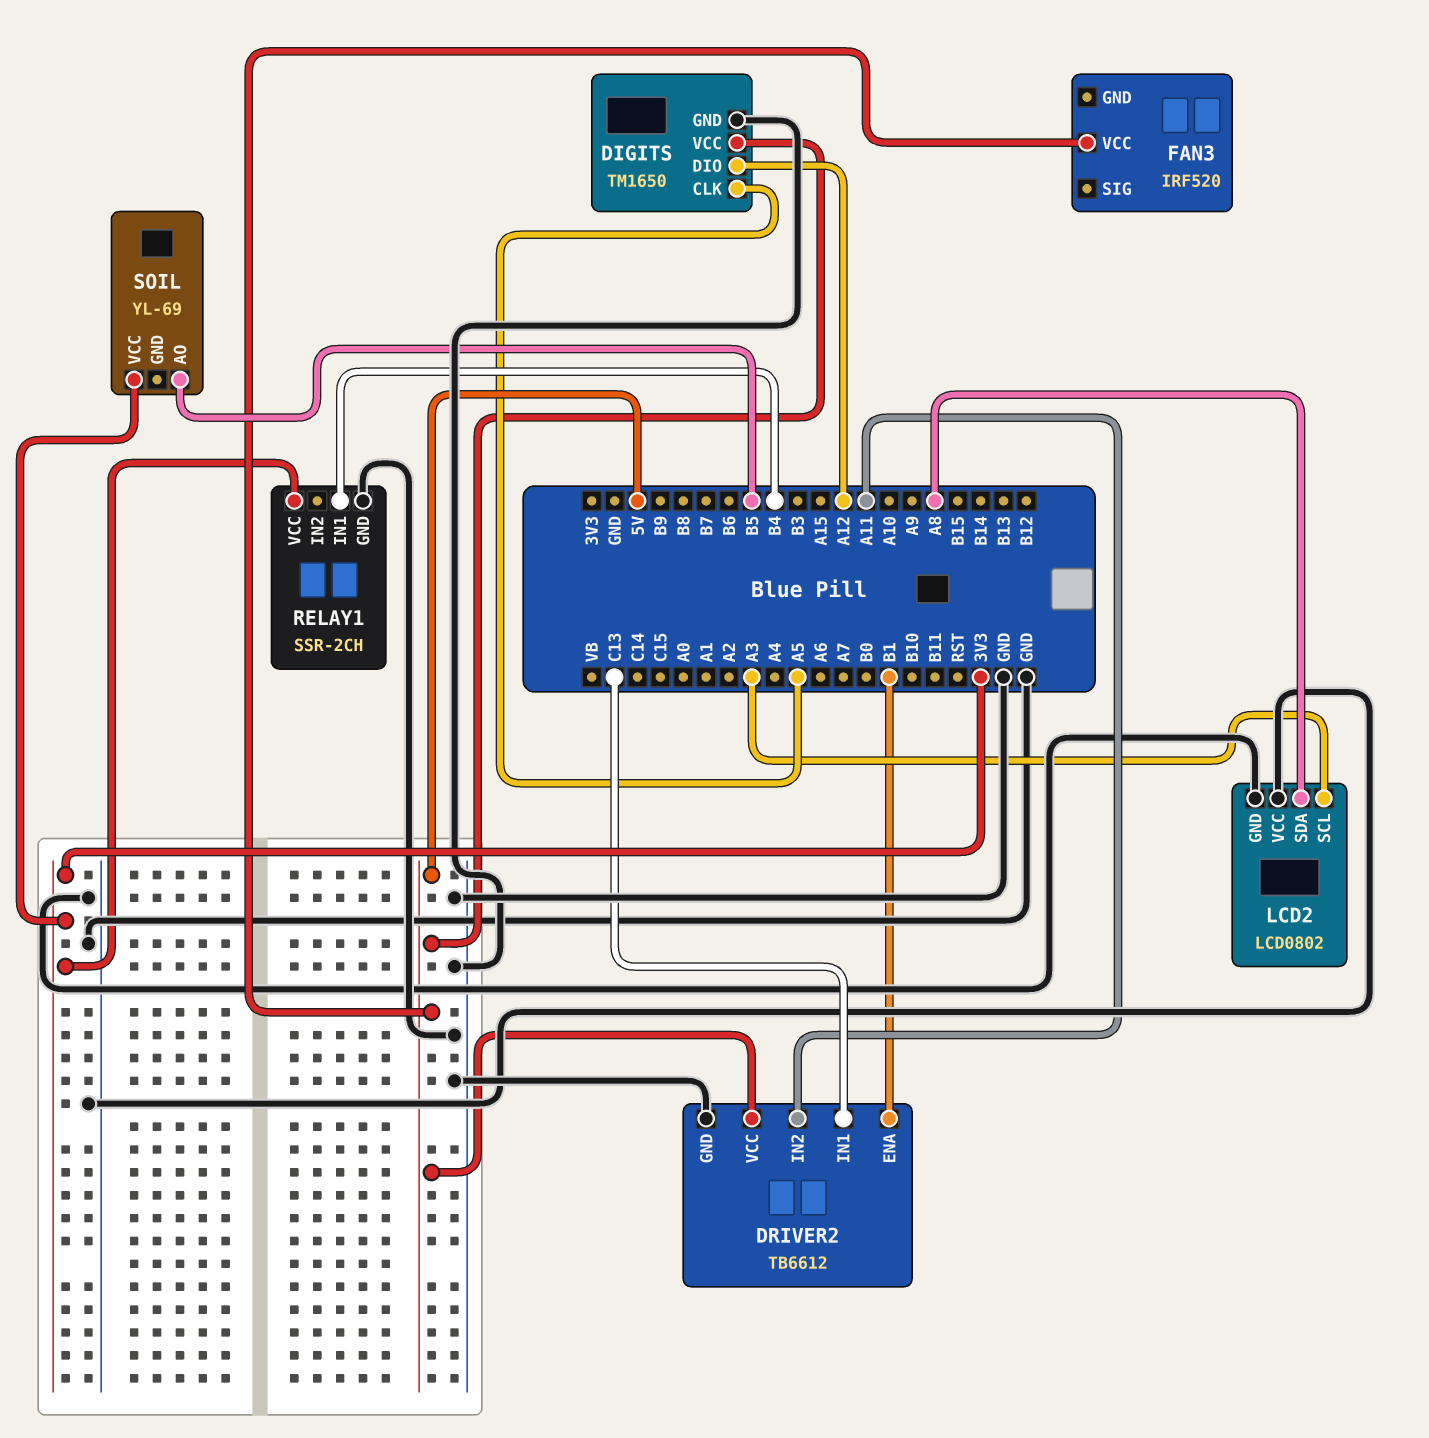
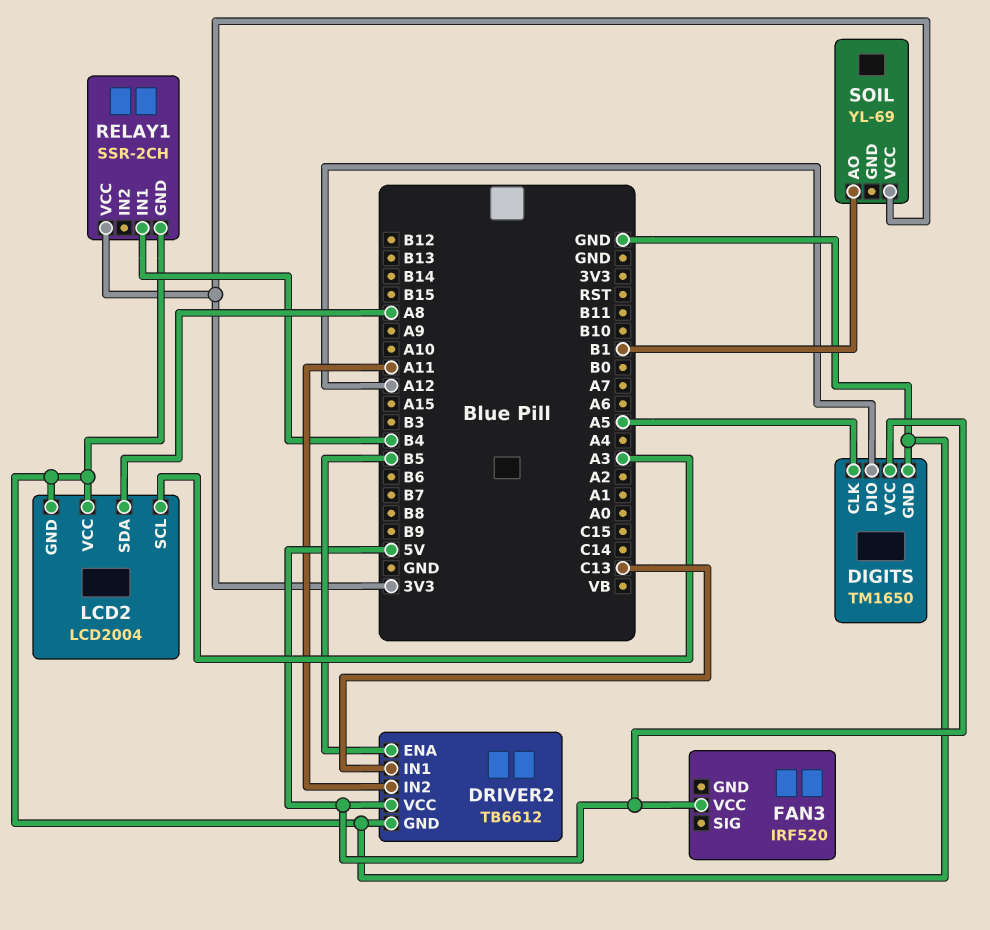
DRIVER2 pin ENA: B1 -> B5
LCD2: LCD0802 -> LCD2004
SOIL pin AO: B5 -> B1

